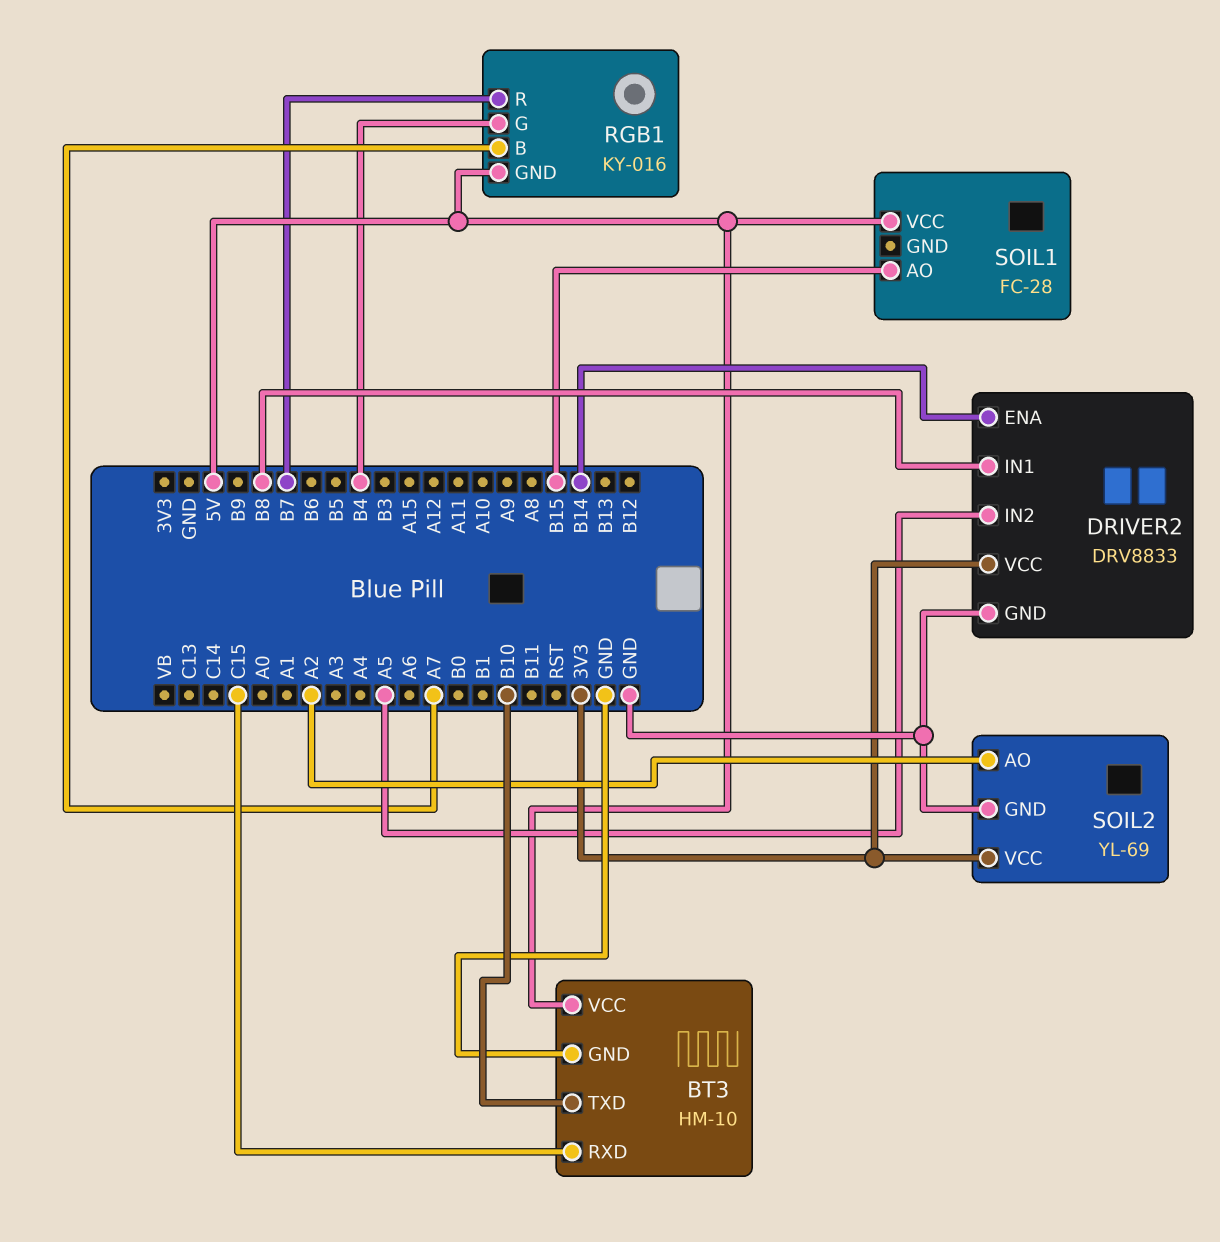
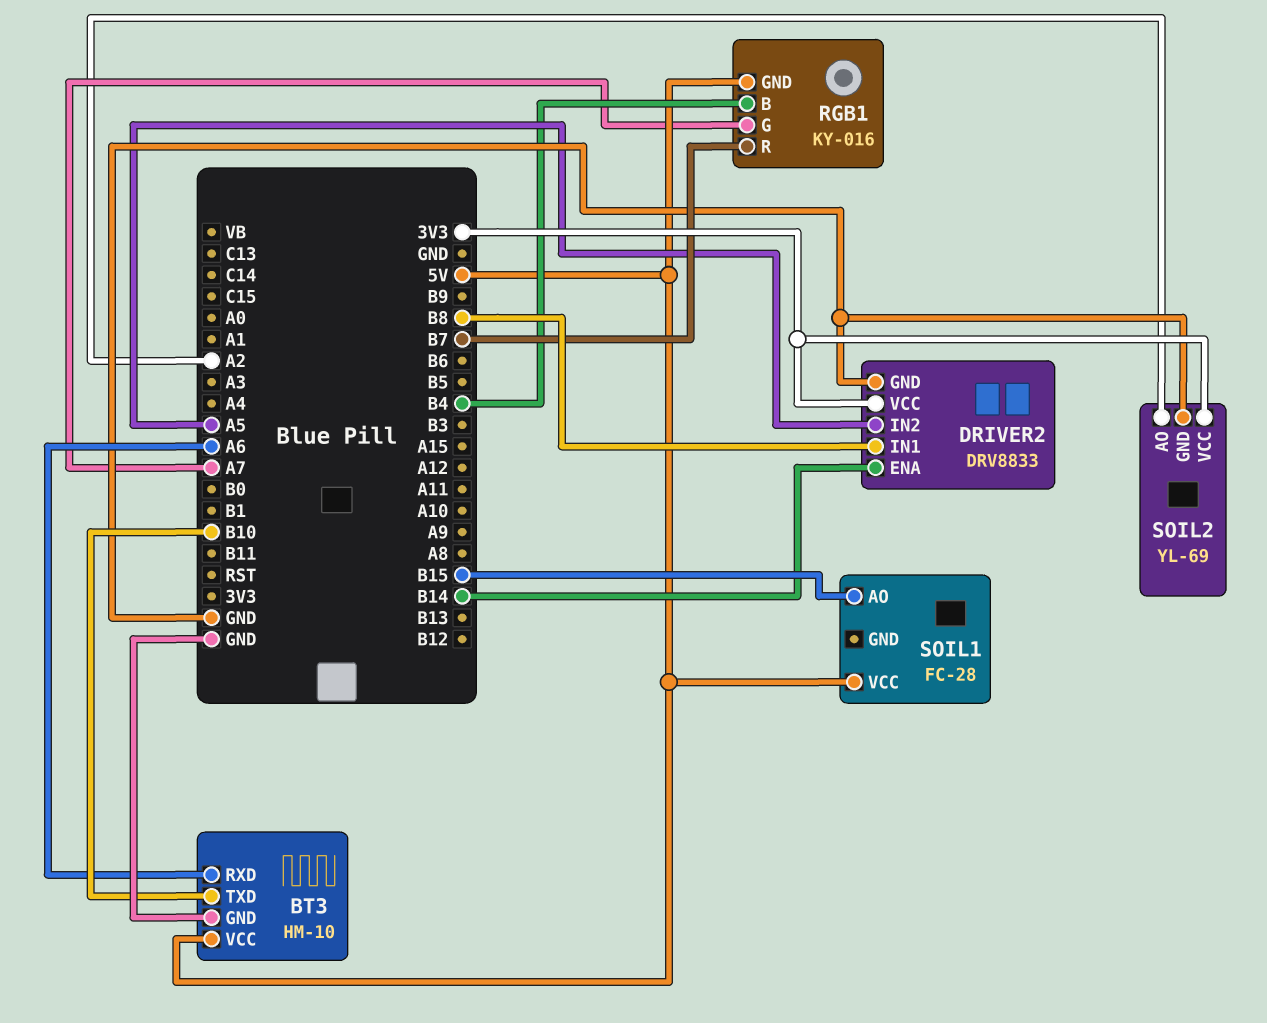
BT3 pin RXD: C15 -> A6
RGB1 pin B: A7 -> B4
RGB1 pin G: B4 -> A7

